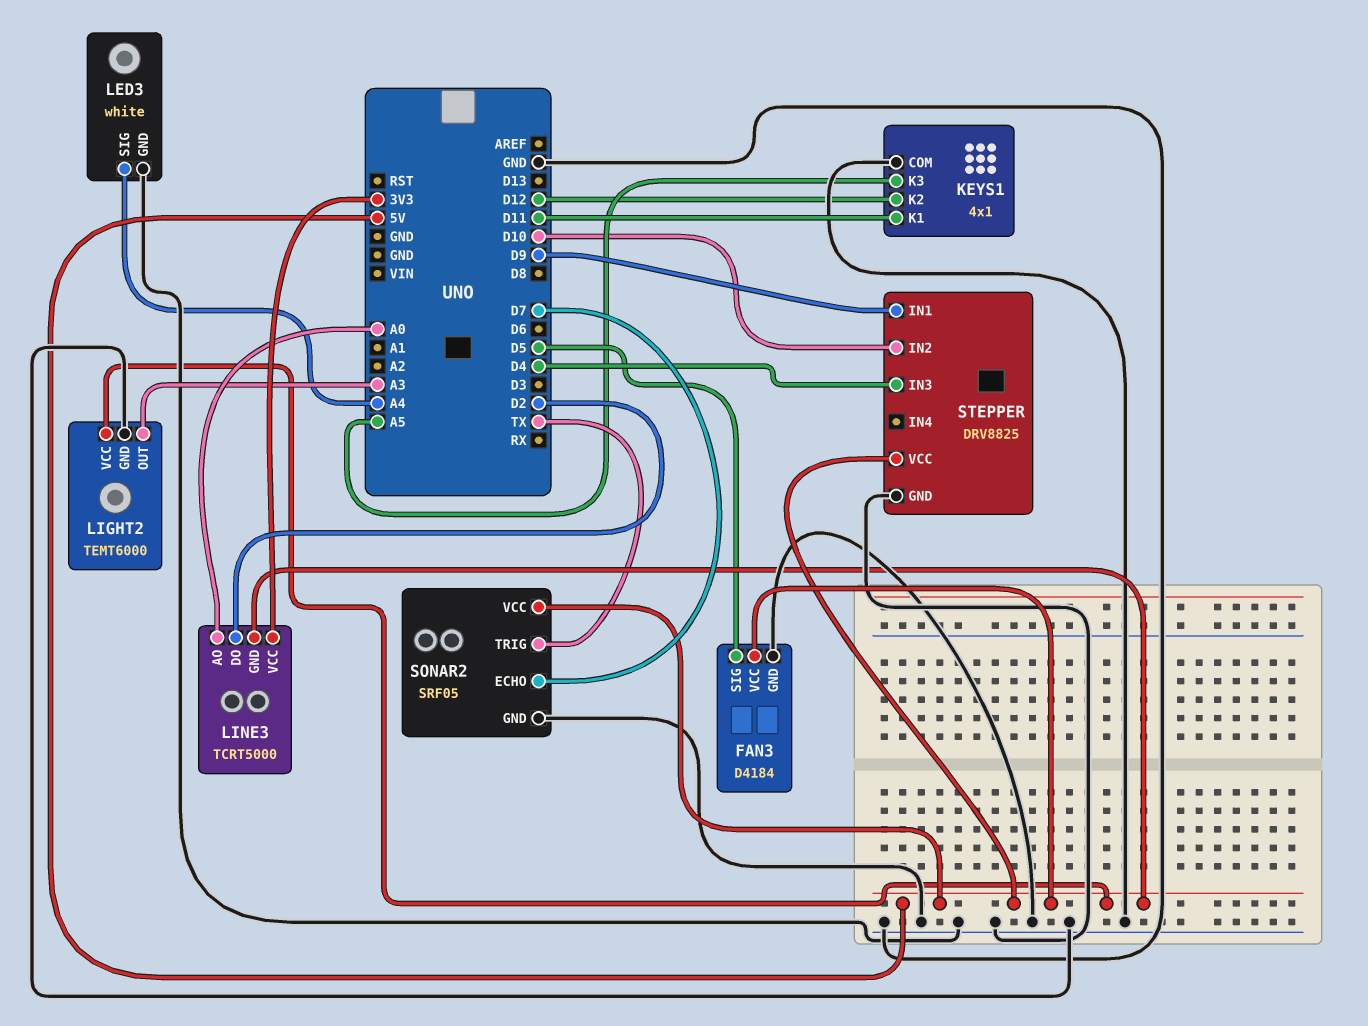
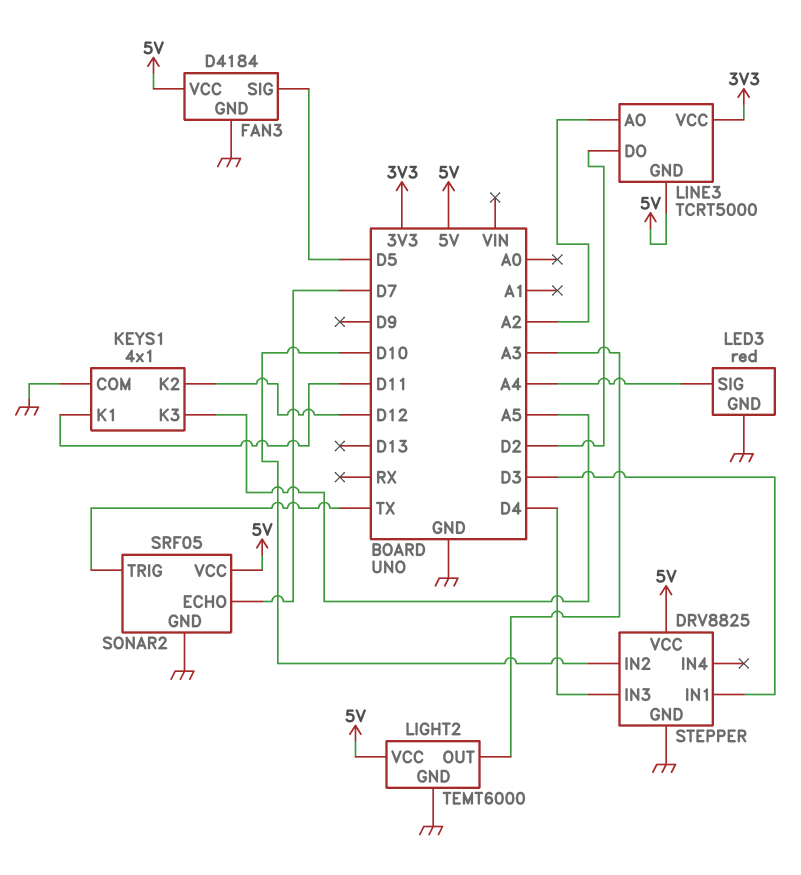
LED3: white -> red
LINE3 pin AO: A0 -> A2
STEPPER pin IN1: D9 -> D3

